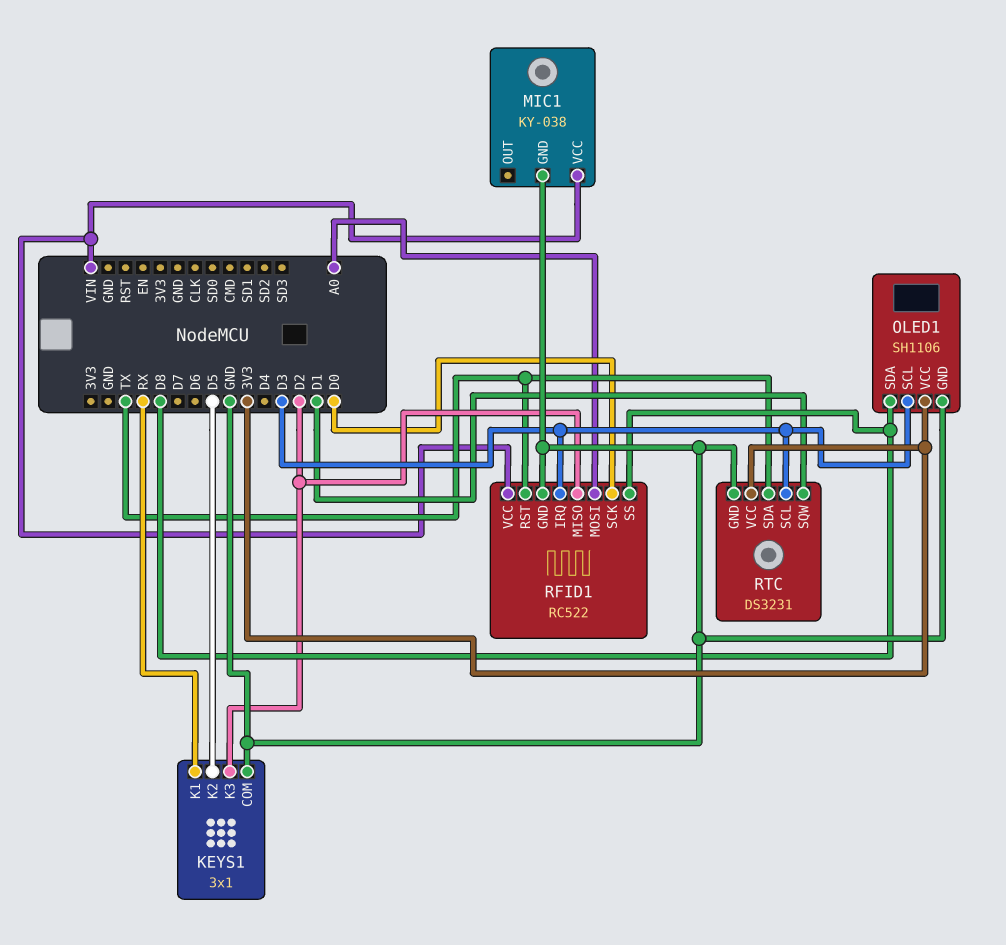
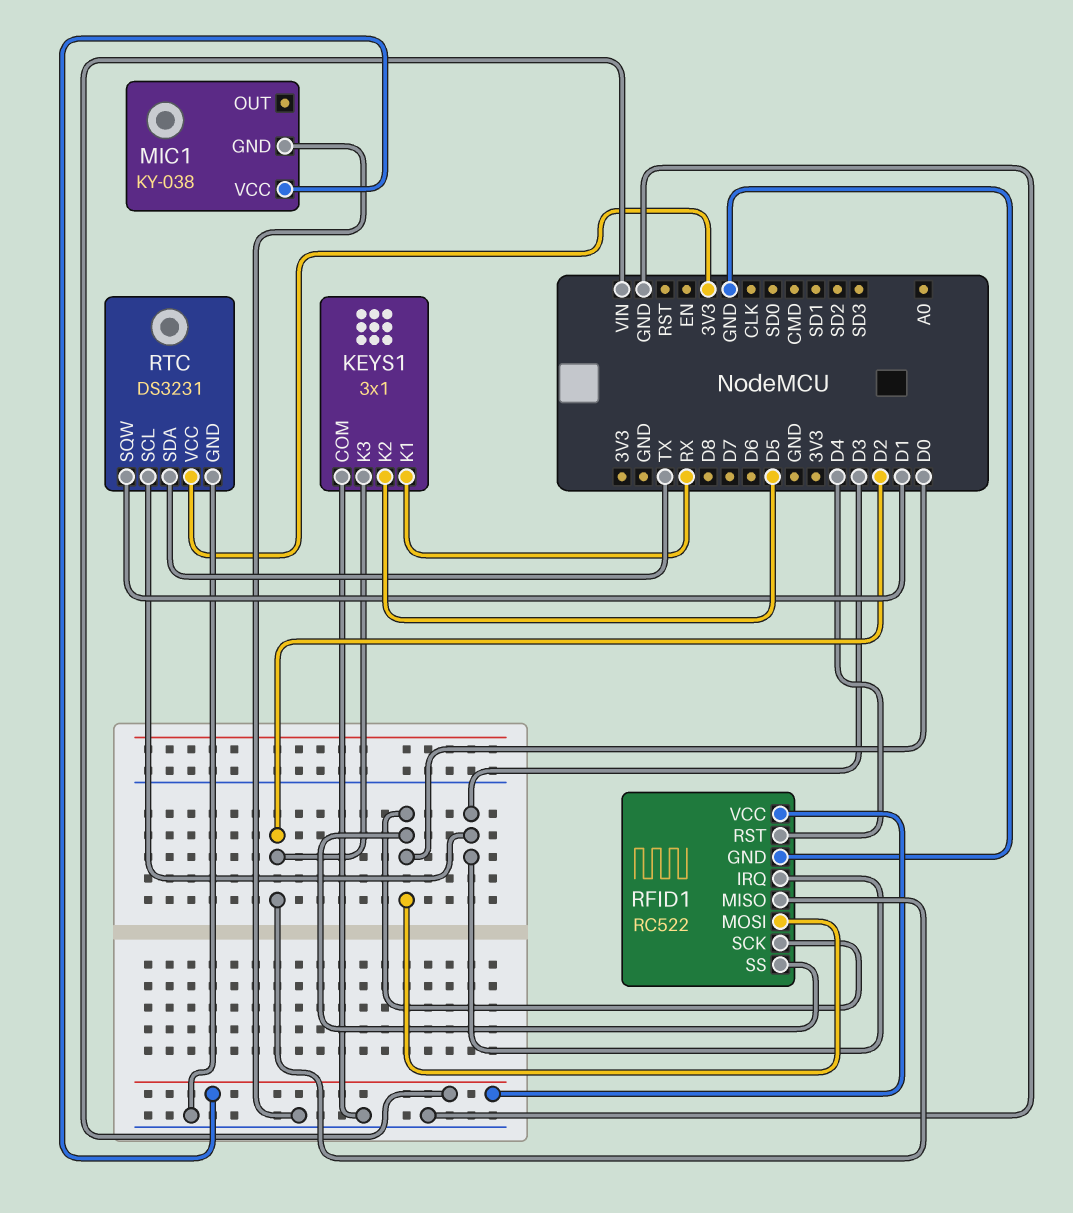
OLED1: SH1106 -> none
OLED1 pin GND: GND -> none
OLED1 pin SCL: D3 -> none
OLED1 pin SDA: D8 -> none
OLED1 pin VCC: 3V3 -> none
RFID1 pin MOSI: A0 -> D0
RFID1 pin RST: TX -> D4
RFID1 pin SS: D8 -> D0

